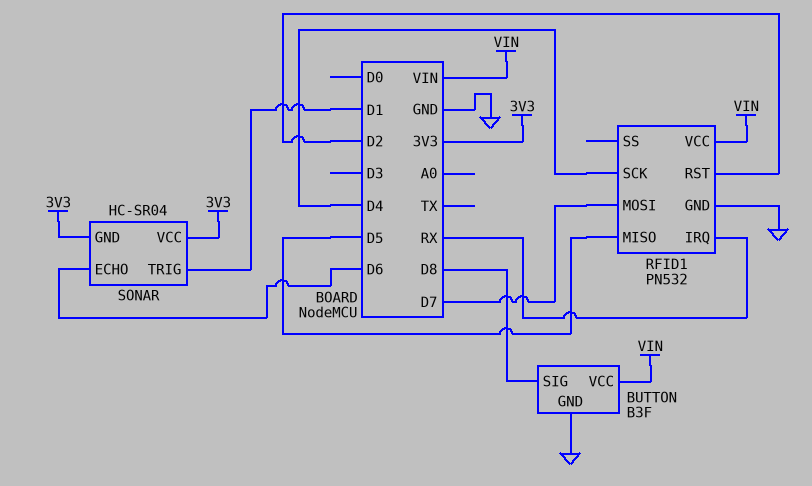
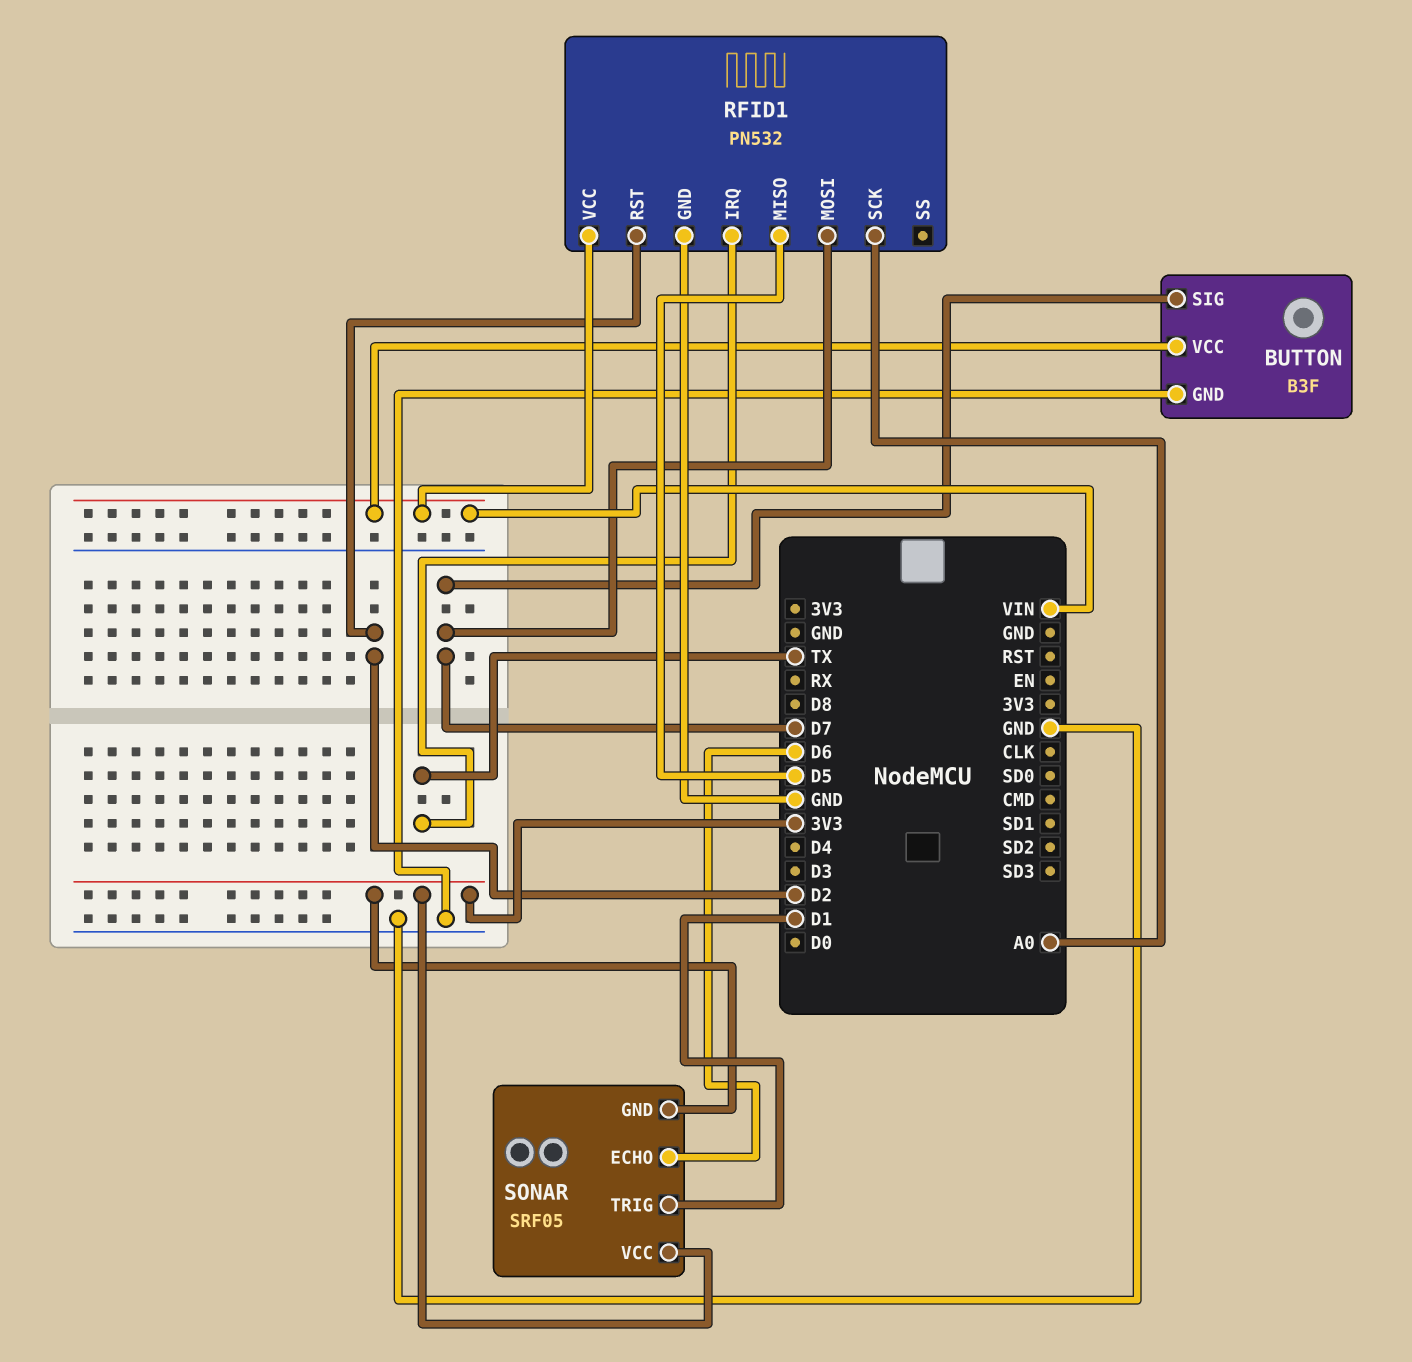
BUTTON pin SIG: D8 -> D7
RFID1 pin IRQ: RX -> TX
RFID1 pin SCK: D4 -> A0
SONAR: HC-SR04 -> SRF05

